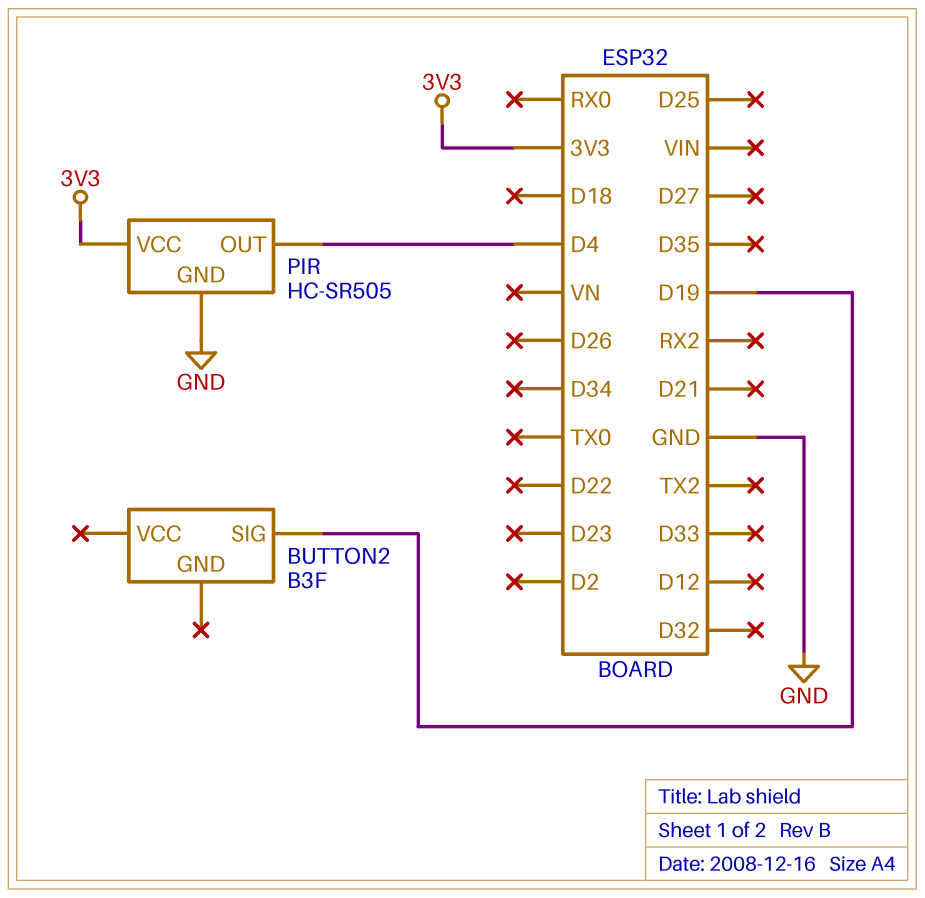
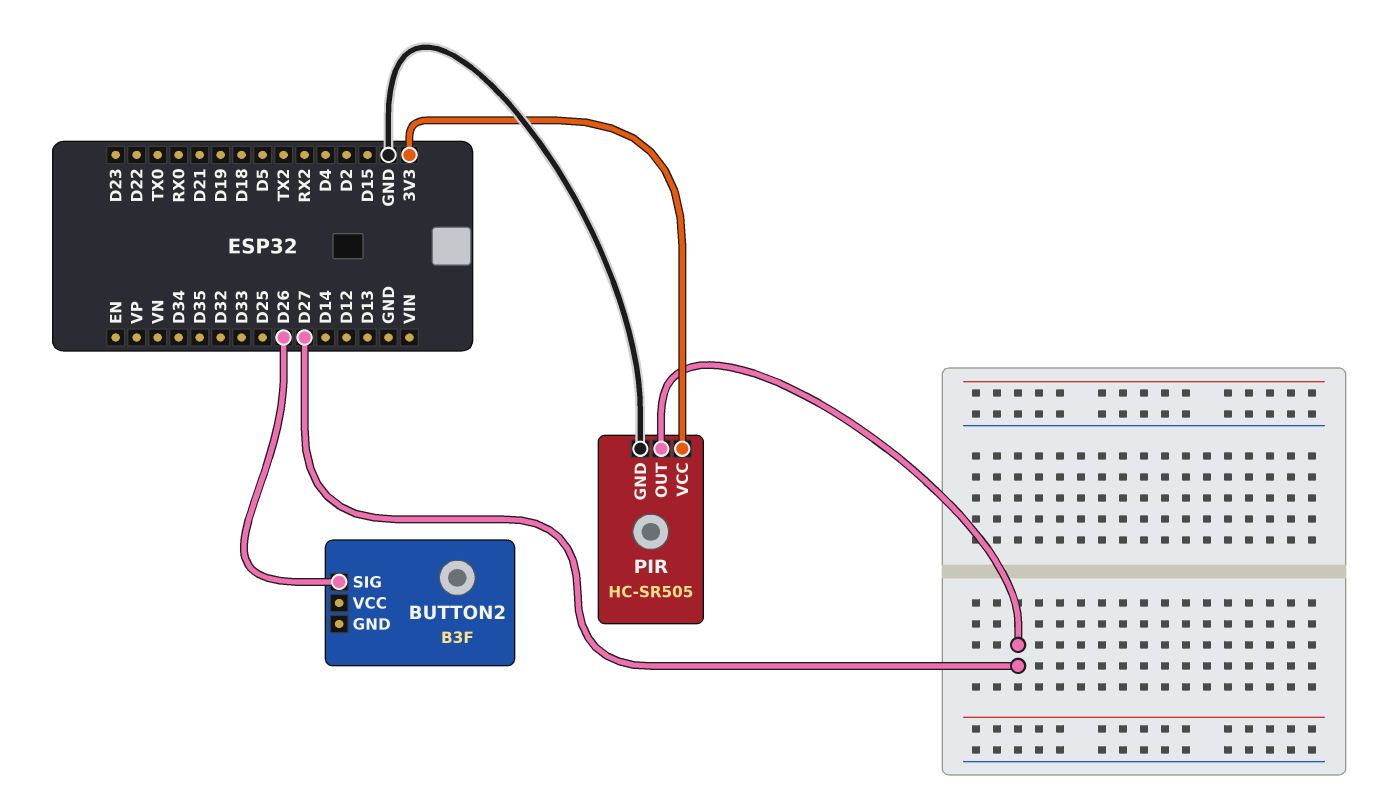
BUTTON2 pin SIG: D19 -> D26
PIR pin OUT: D4 -> D27

